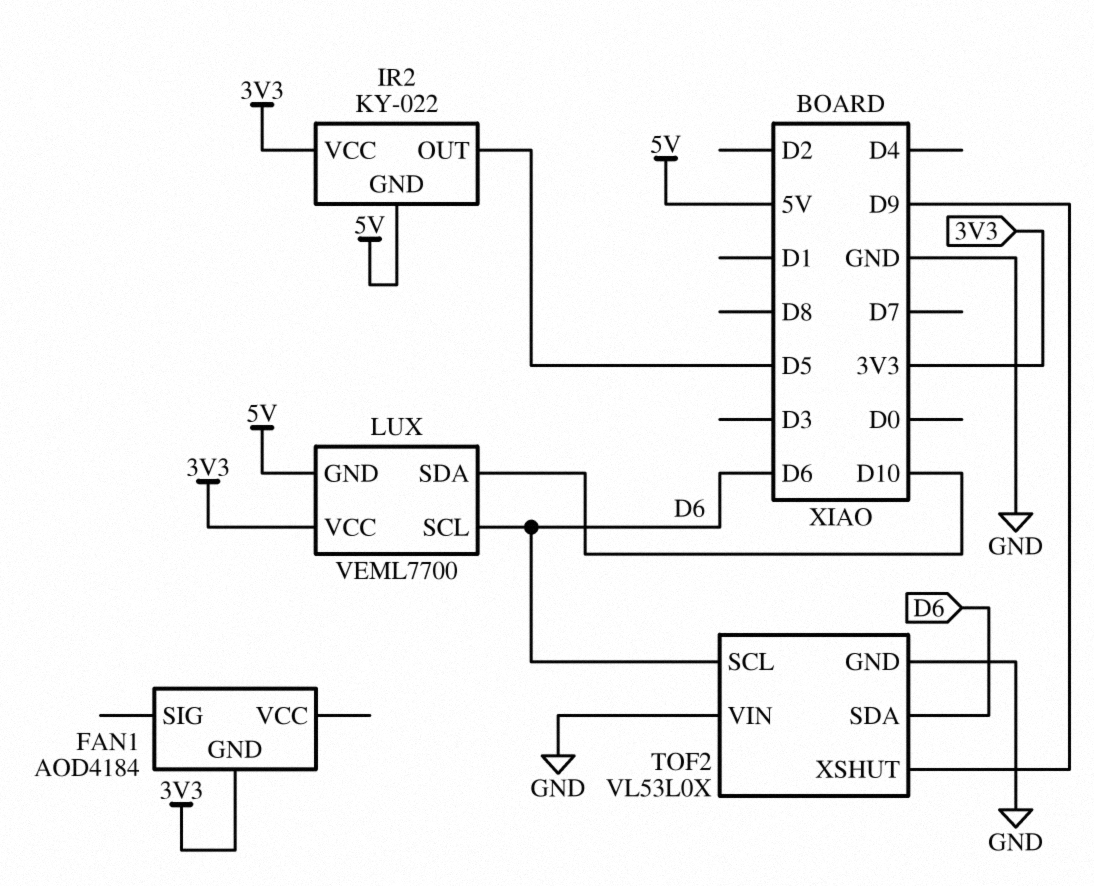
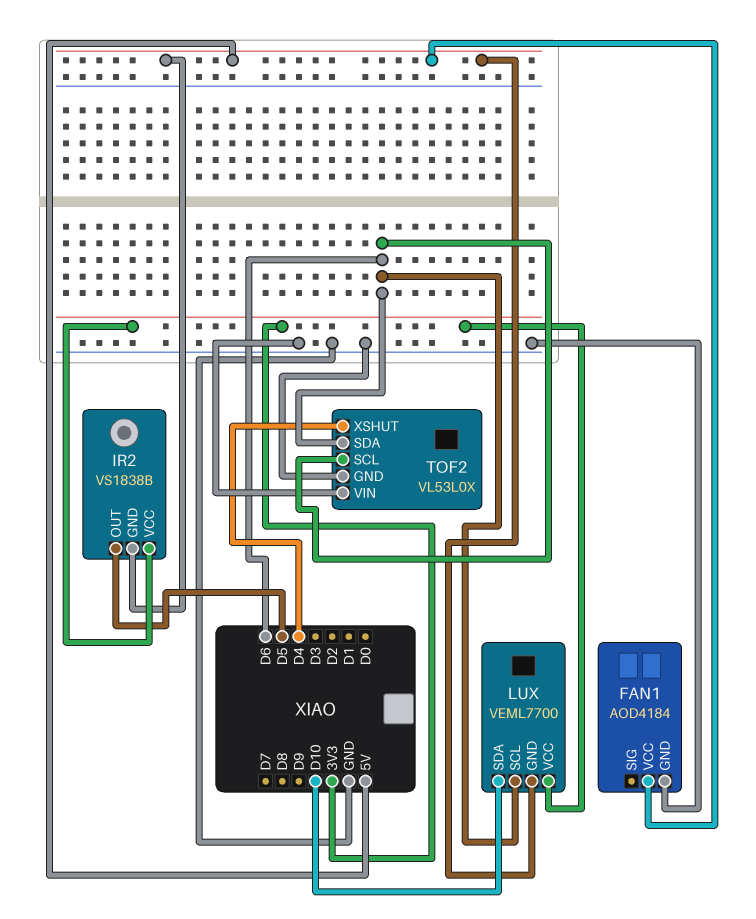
FAN1 pin GND: 3V3 -> GND
FAN1 pin VCC: none -> 5V
IR2: KY-022 -> VS1838B
TOF2 pin XSHUT: D9 -> D4

